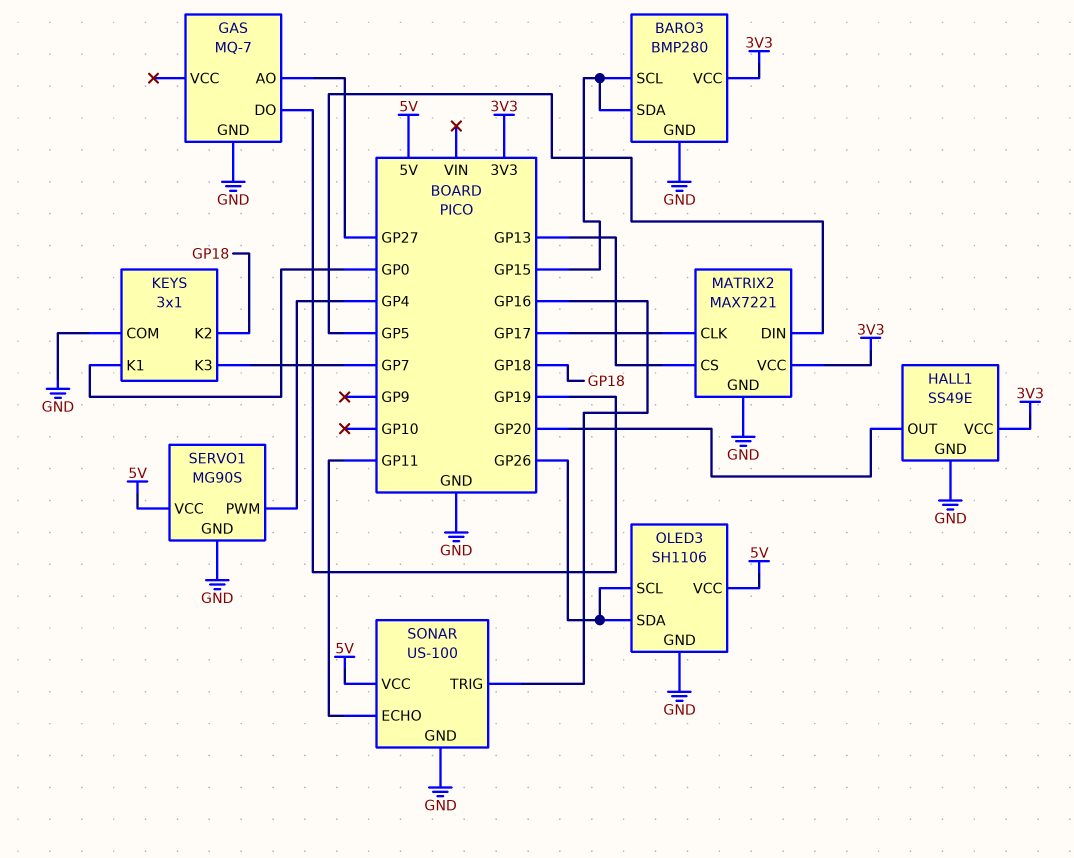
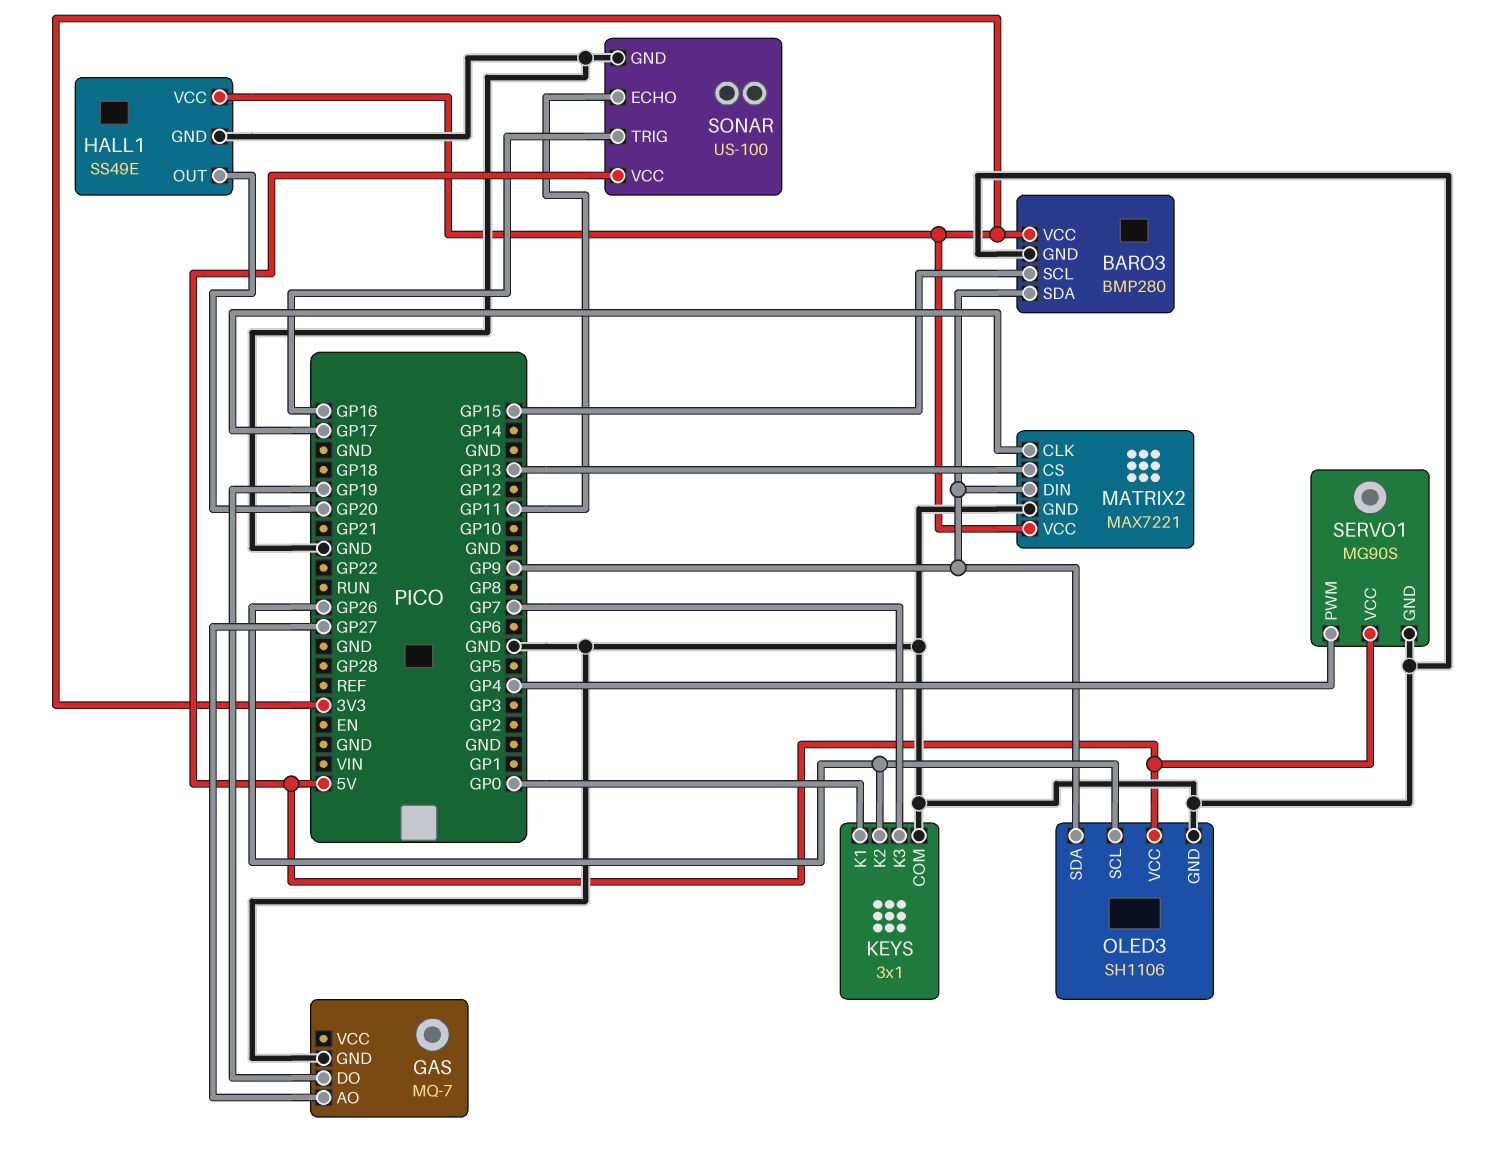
BARO3 pin SDA: GP15 -> GP9
KEYS pin K2: GP18 -> GP26
MATRIX2 pin DIN: GP5 -> GP9
OLED3 pin SDA: GP26 -> GP9

